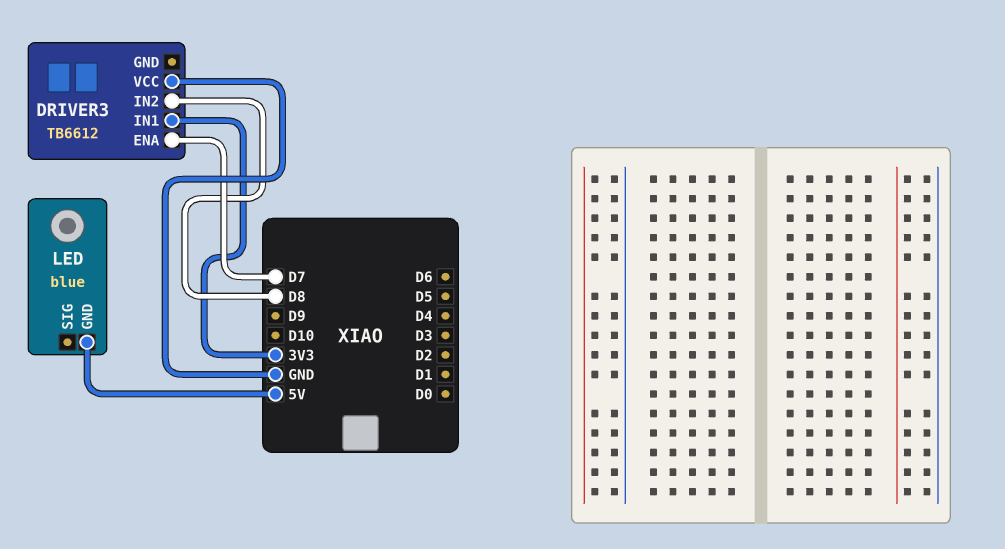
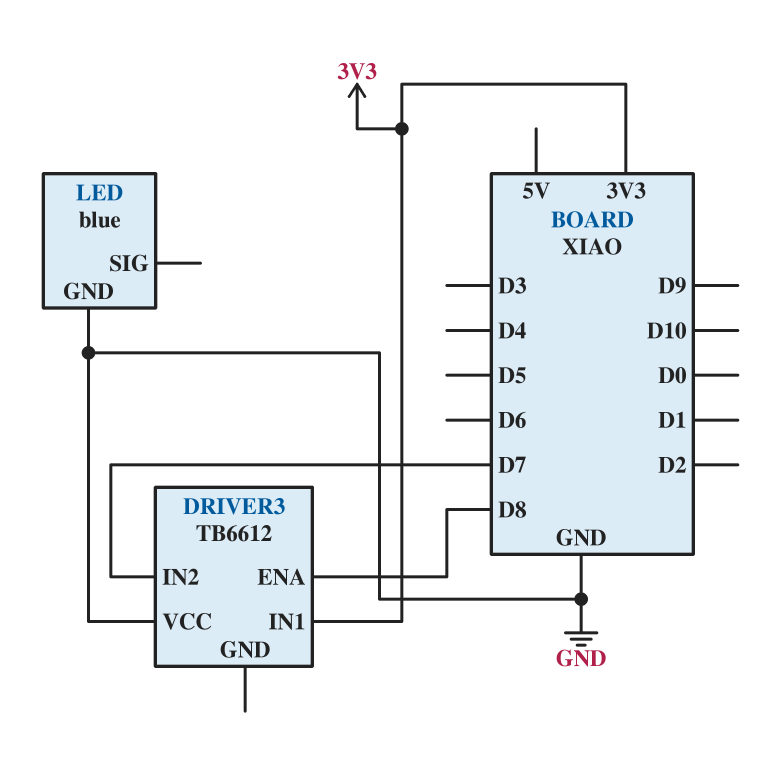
DRIVER3 pin ENA: D7 -> D8
DRIVER3 pin IN2: D8 -> D7
LED pin GND: 5V -> GND

